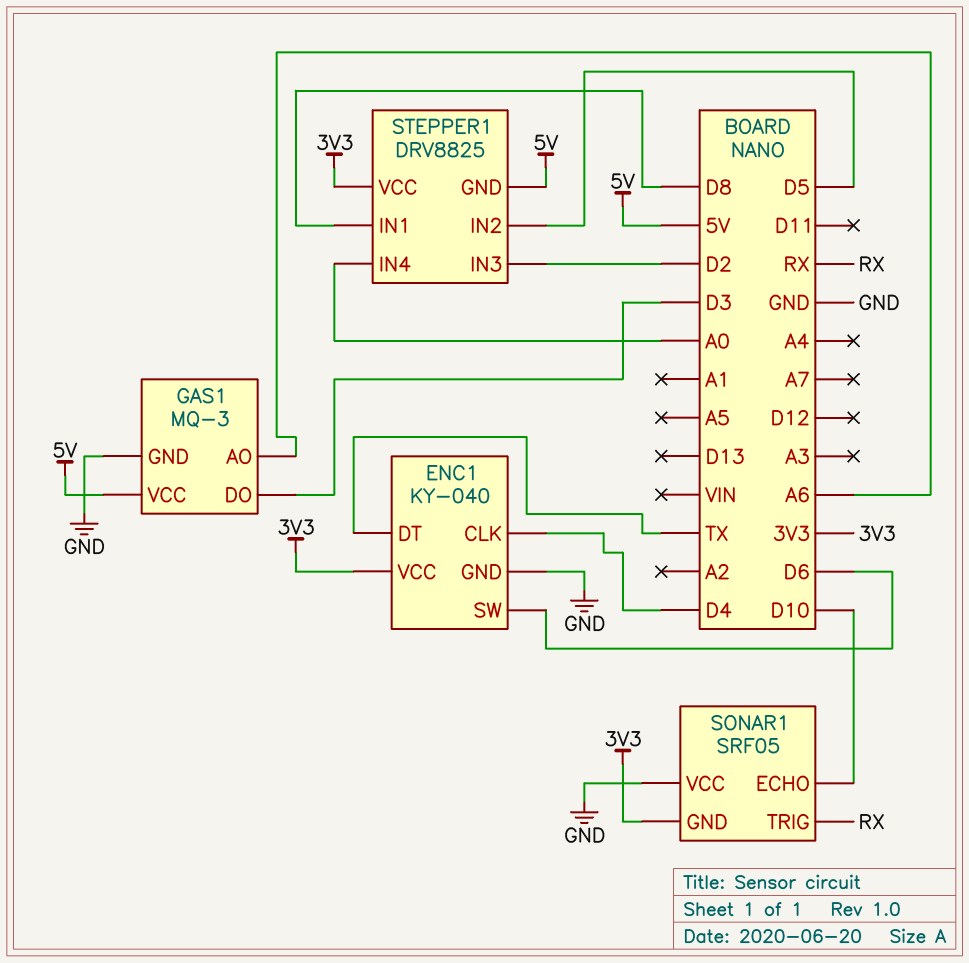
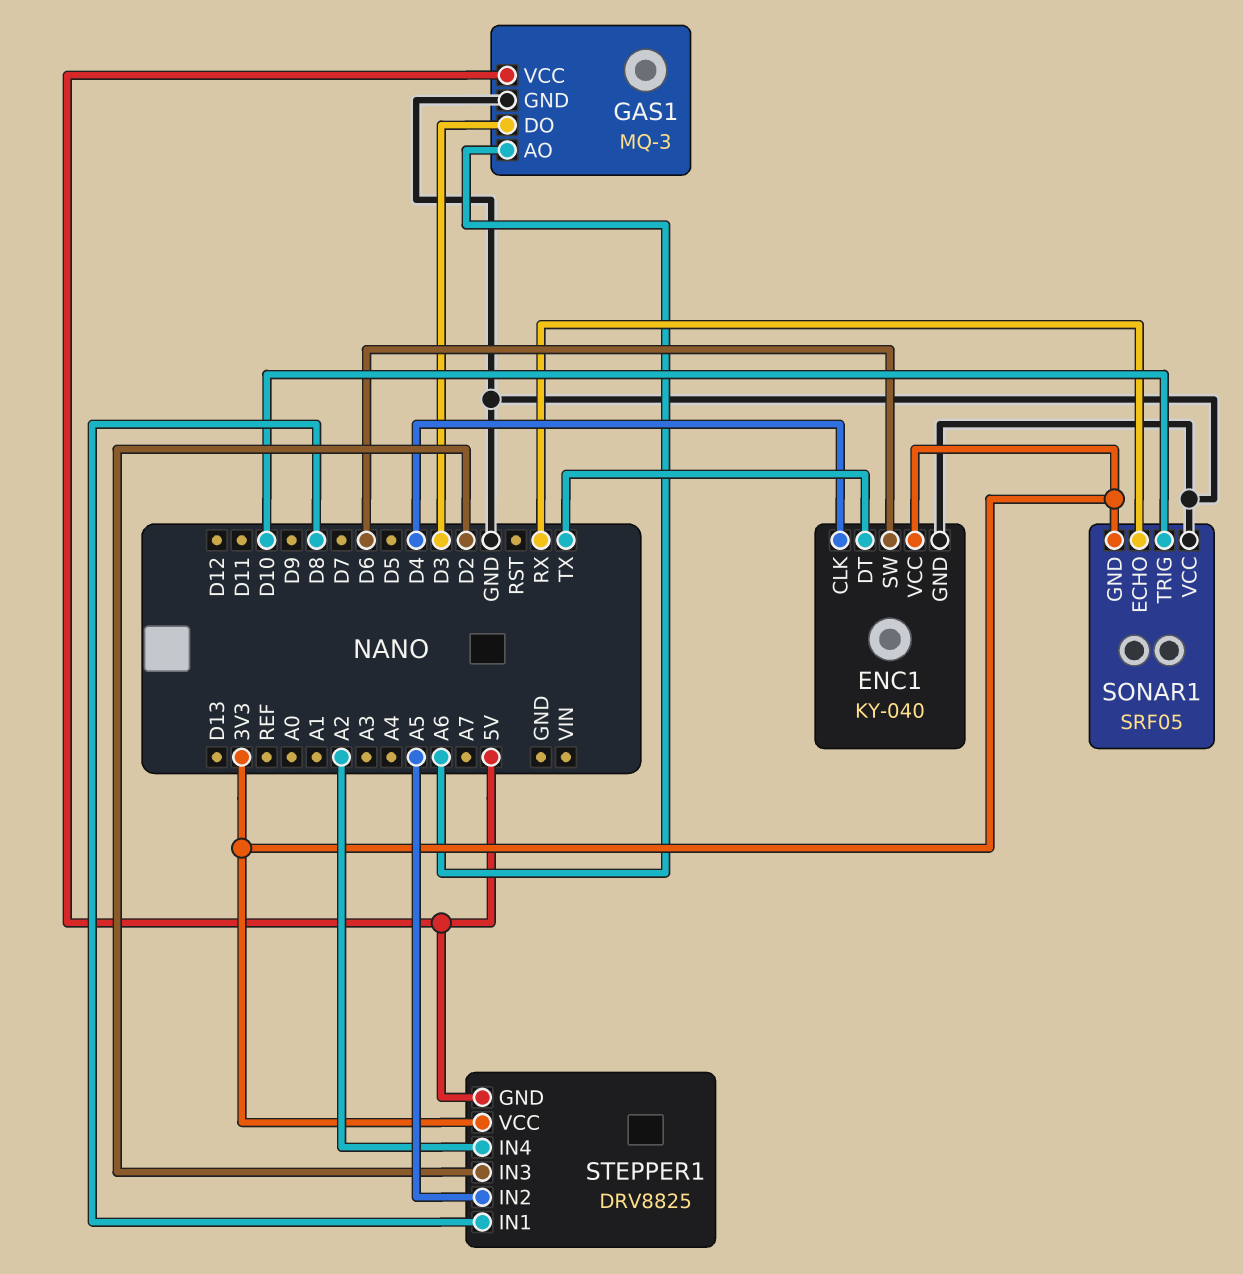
SONAR1 pin ECHO: D10 -> RX
SONAR1 pin TRIG: RX -> D10
STEPPER1 pin IN2: D5 -> A5
STEPPER1 pin IN4: A0 -> A2

